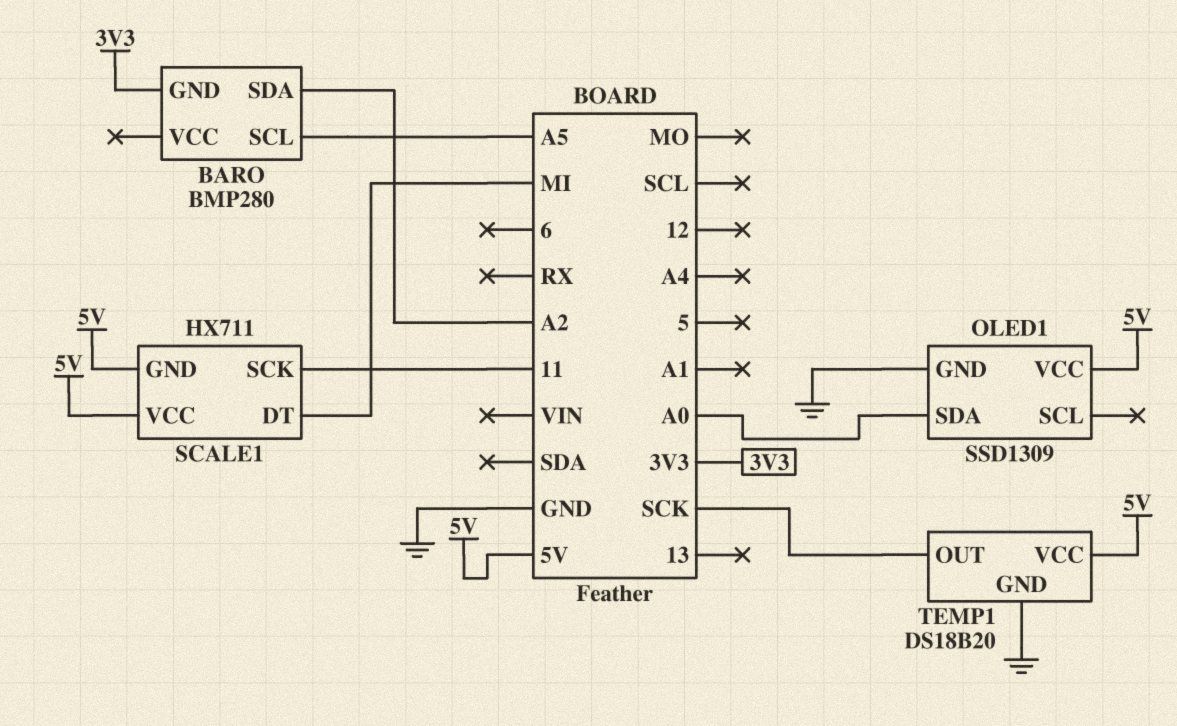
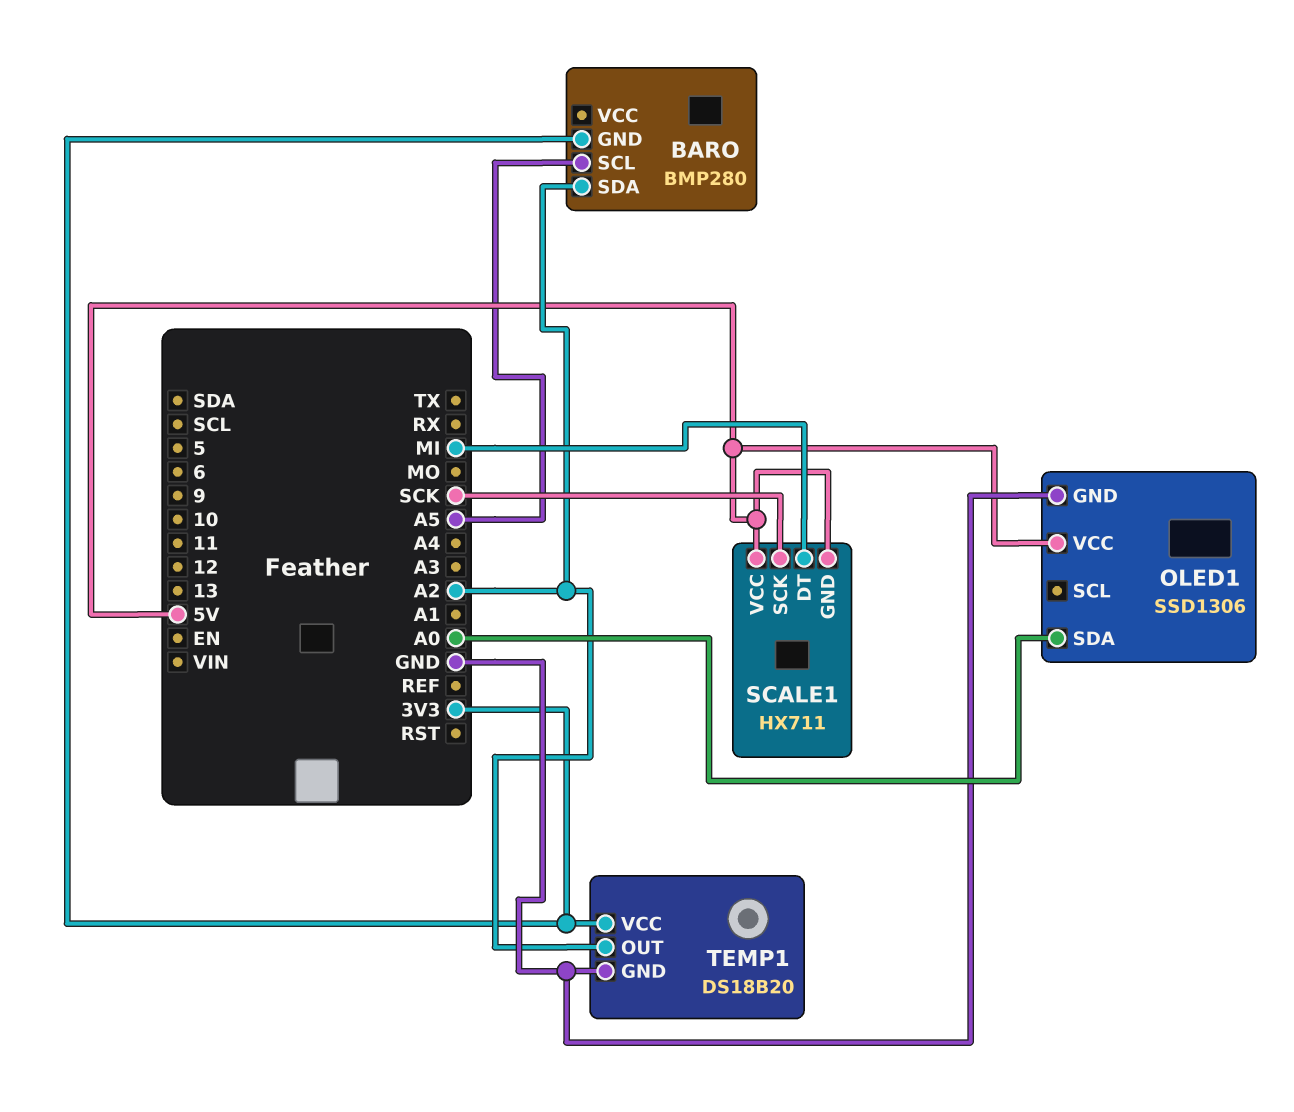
OLED1: SSD1309 -> SSD1306
SCALE1 pin SCK: 11 -> SCK
TEMP1 pin OUT: SCK -> A2
TEMP1 pin VCC: 5V -> 3V3

